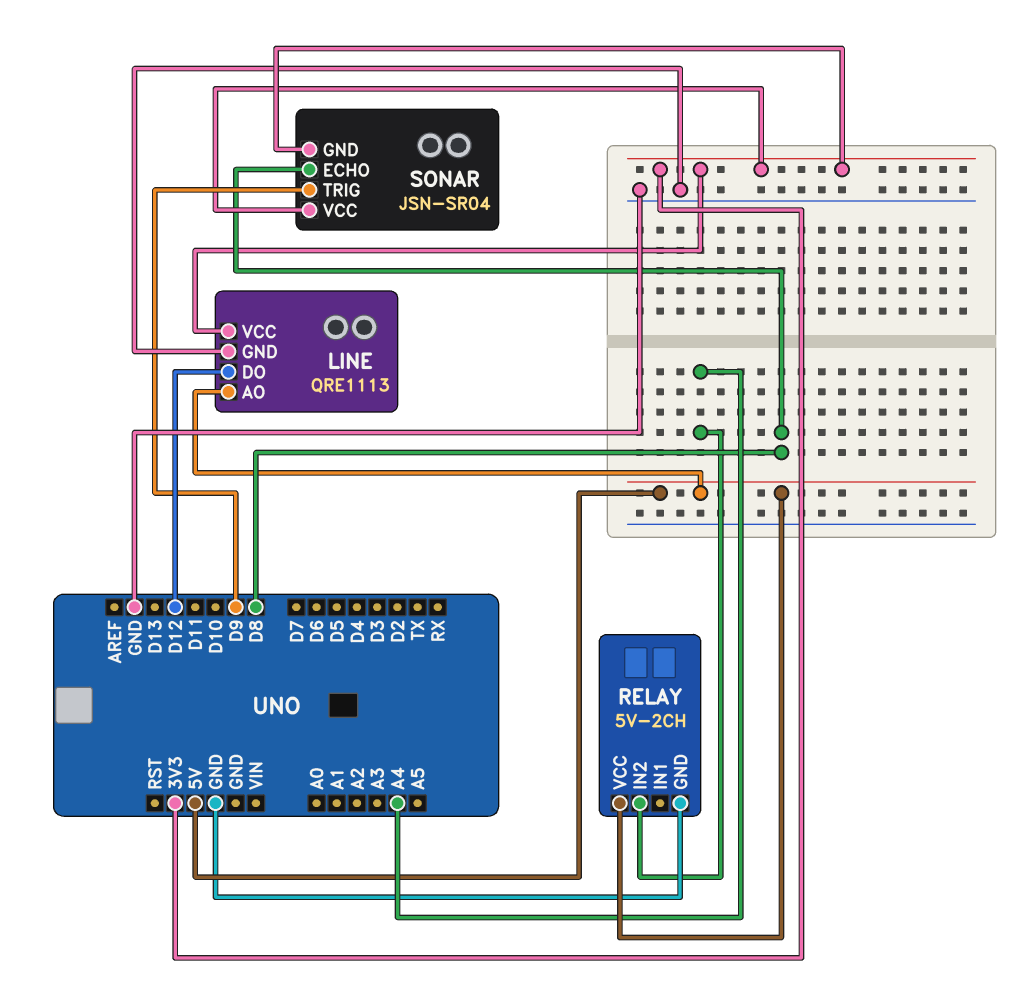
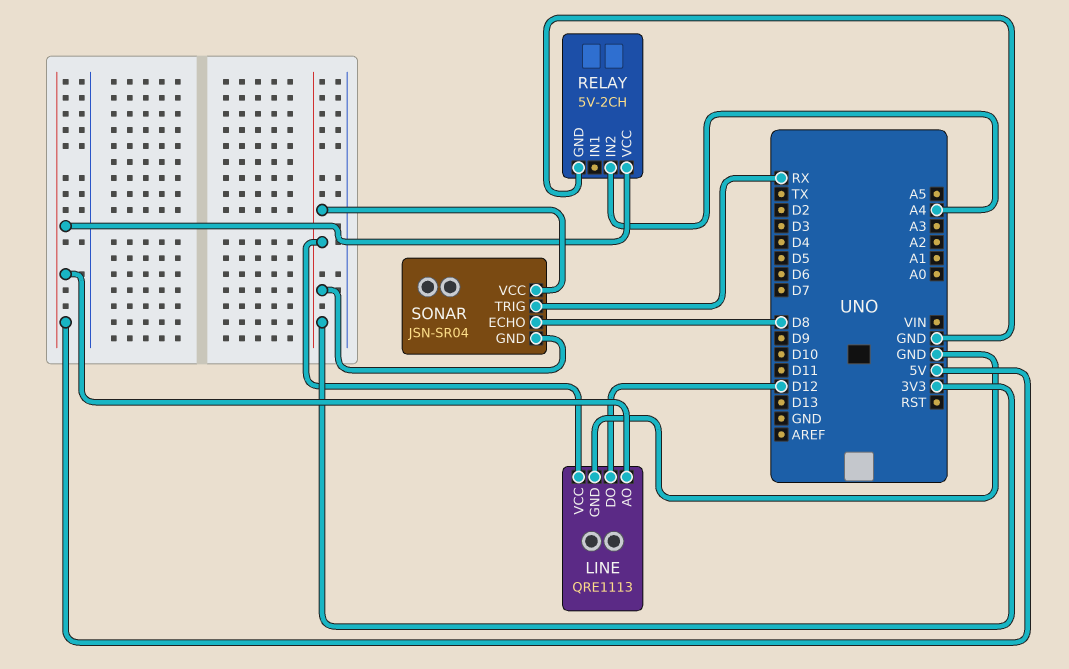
SONAR pin TRIG: D9 -> RX

